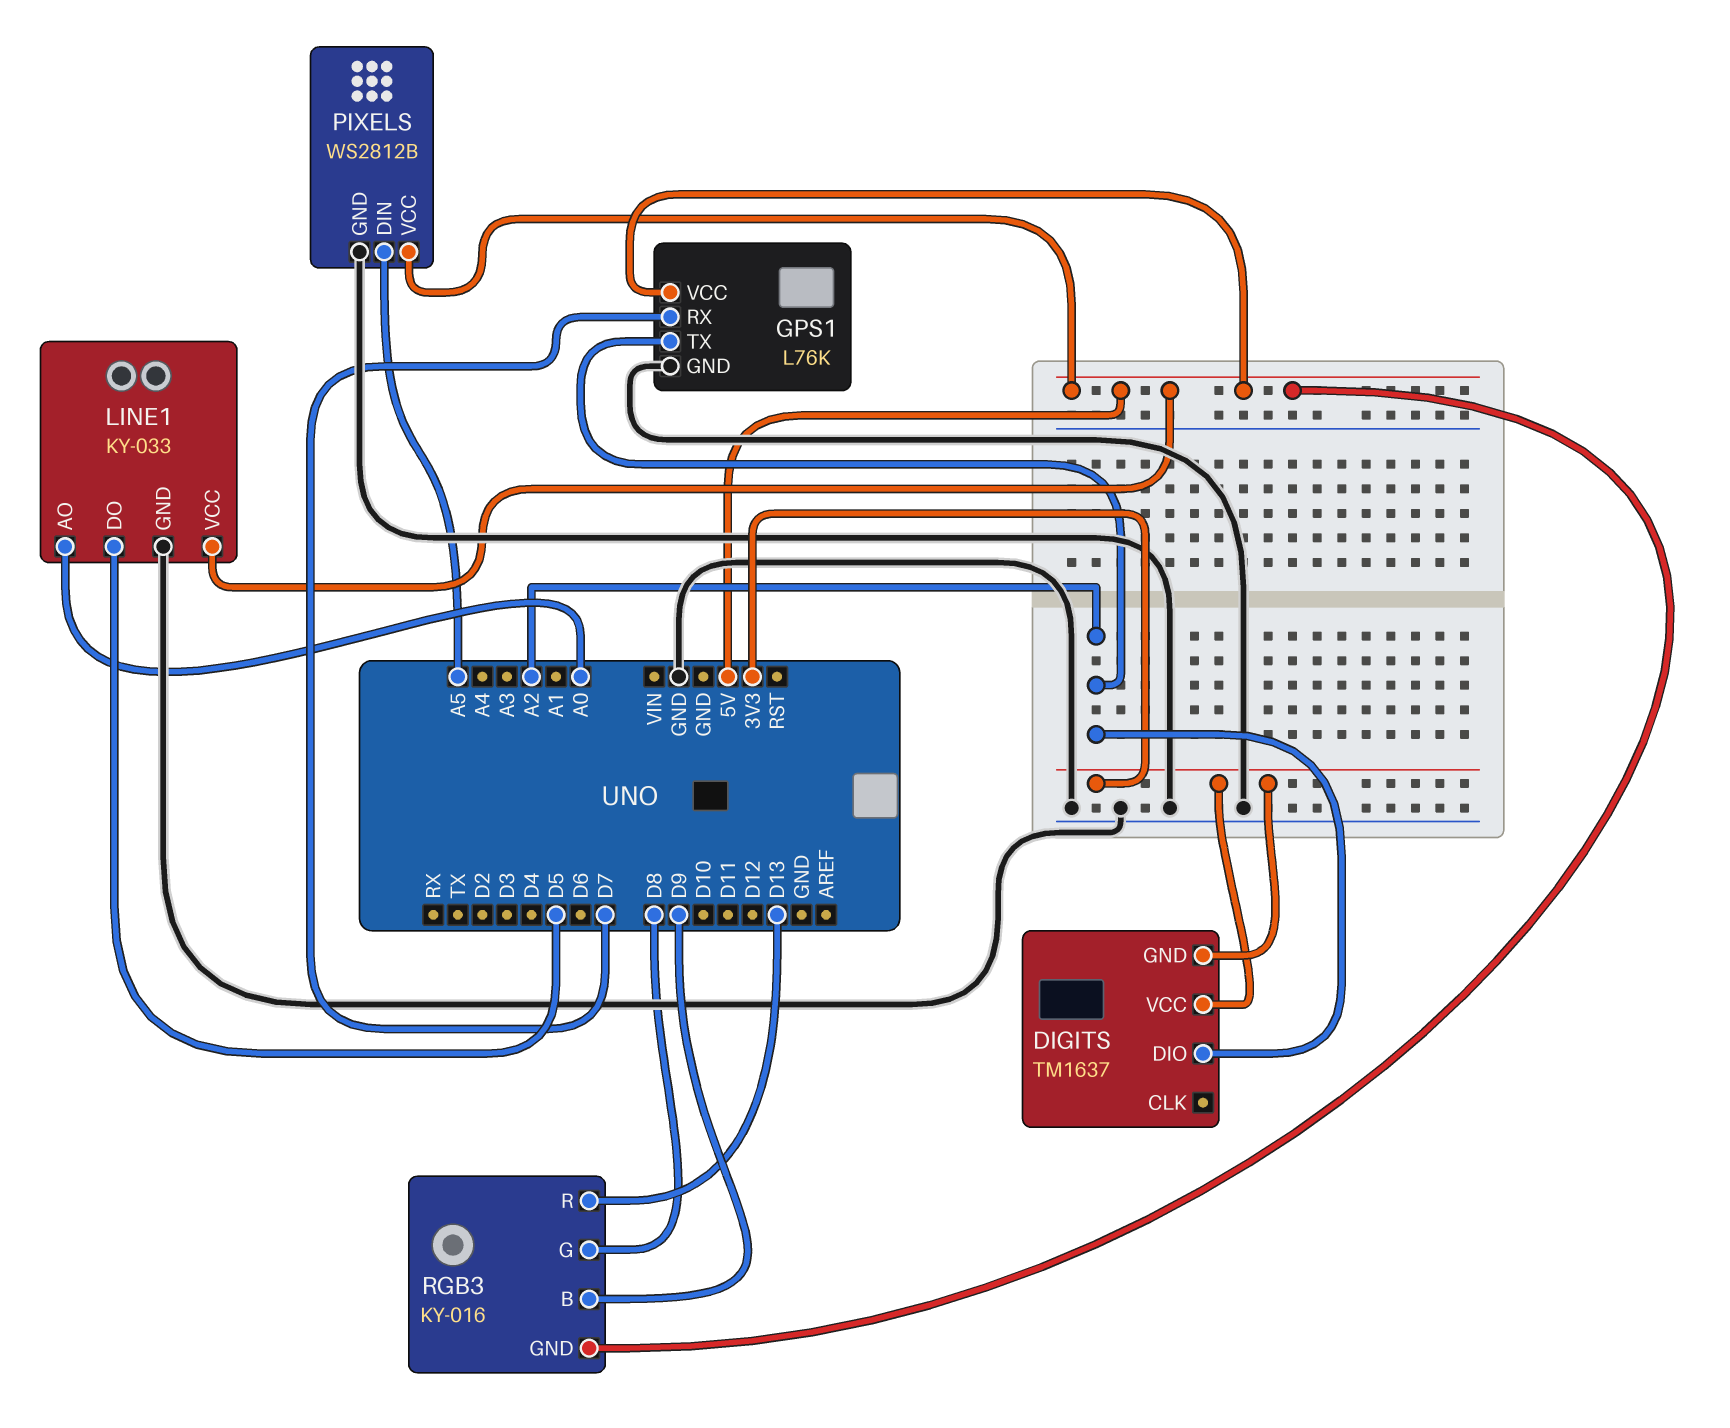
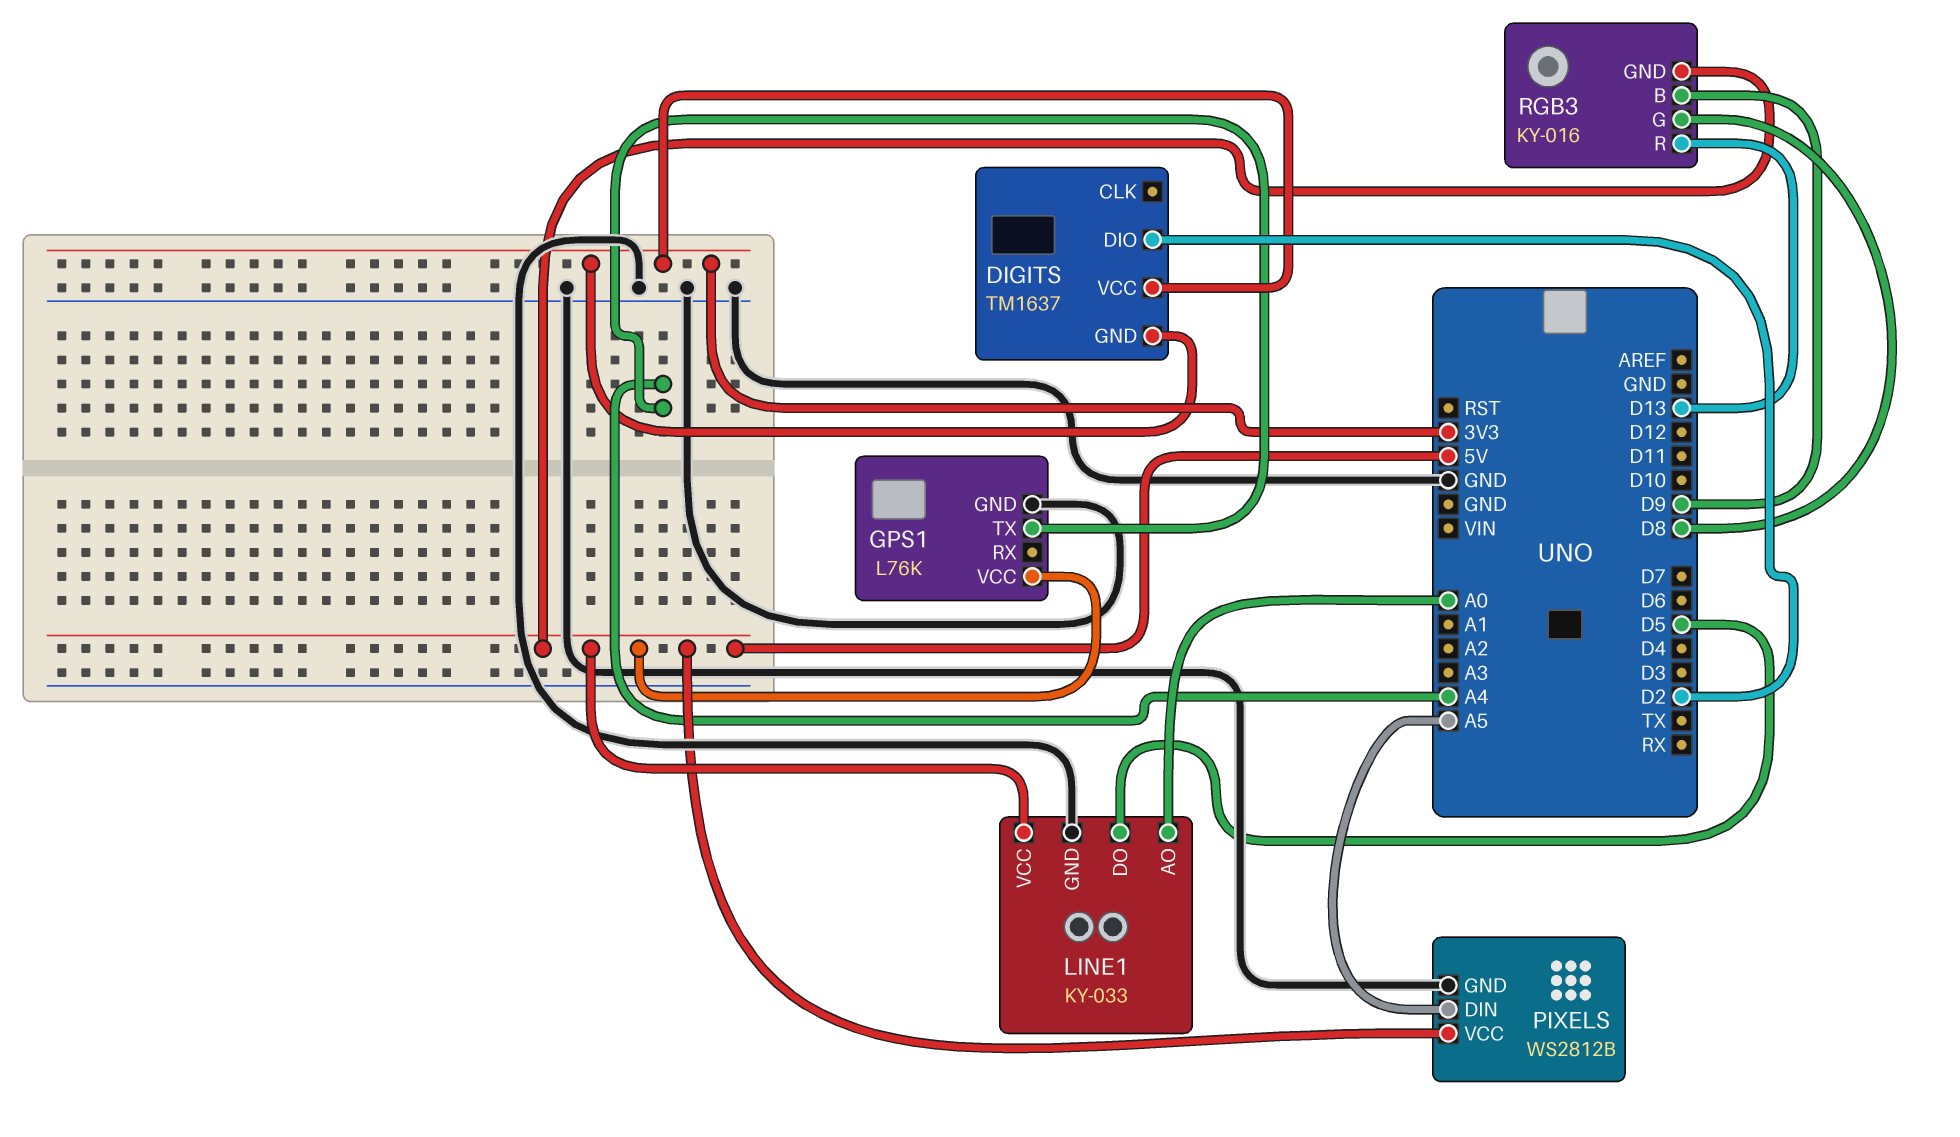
DIGITS pin DIO: A2 -> D2
GPS1 pin RX: D7 -> none
GPS1 pin TX: A2 -> A4

